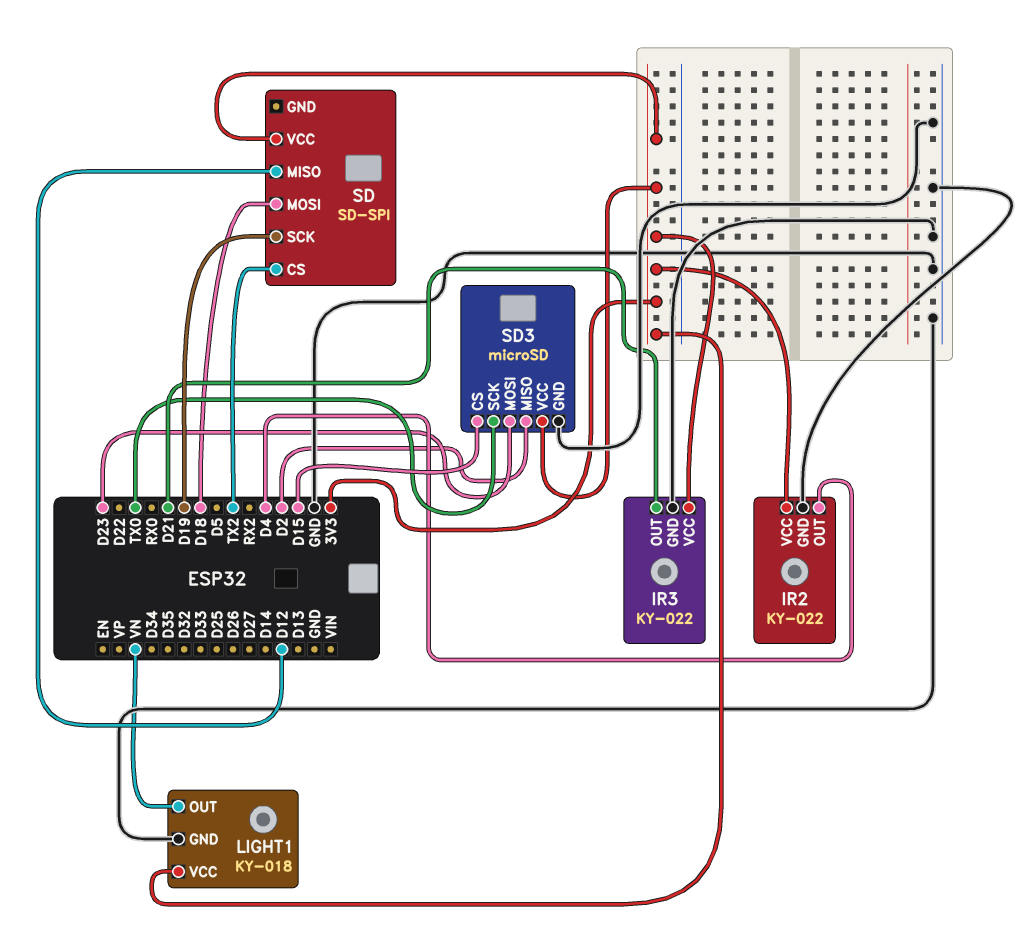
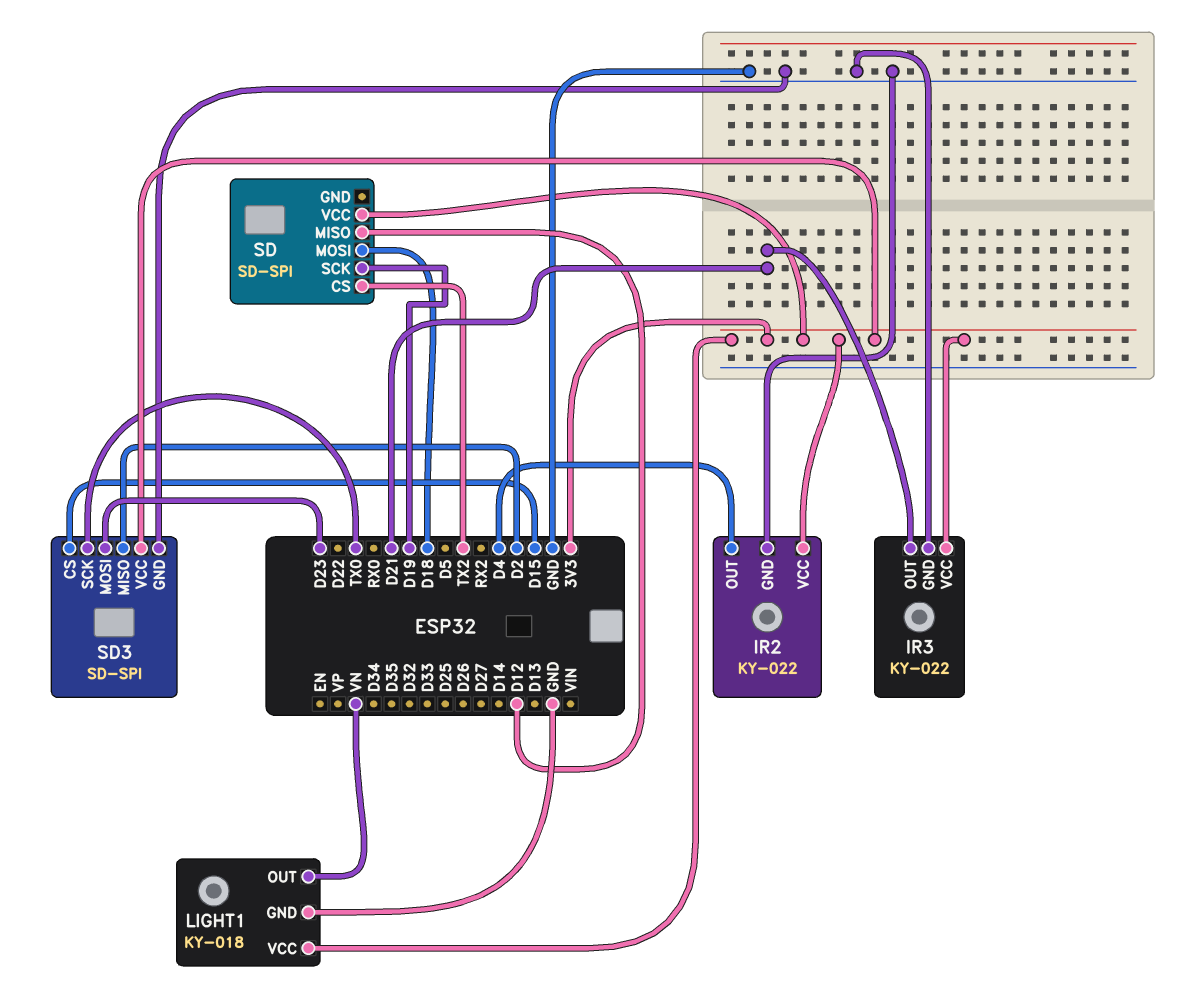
SD3: microSD -> SD-SPI

